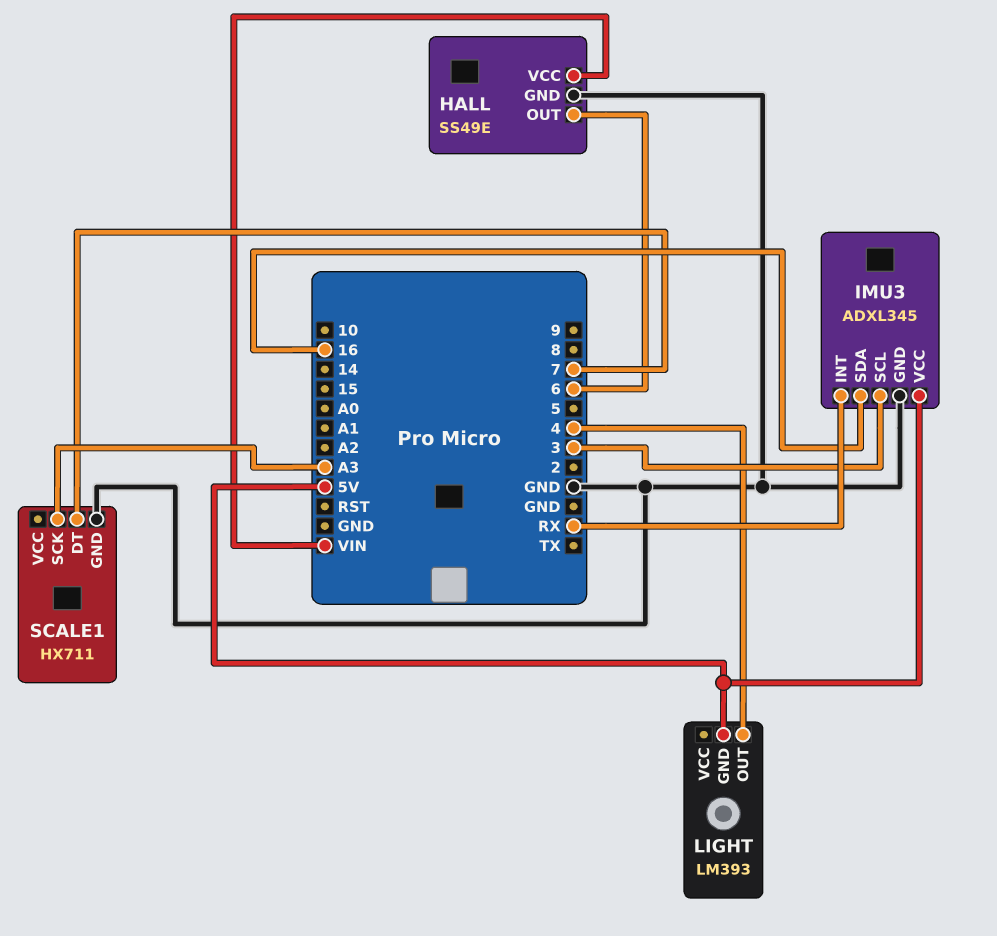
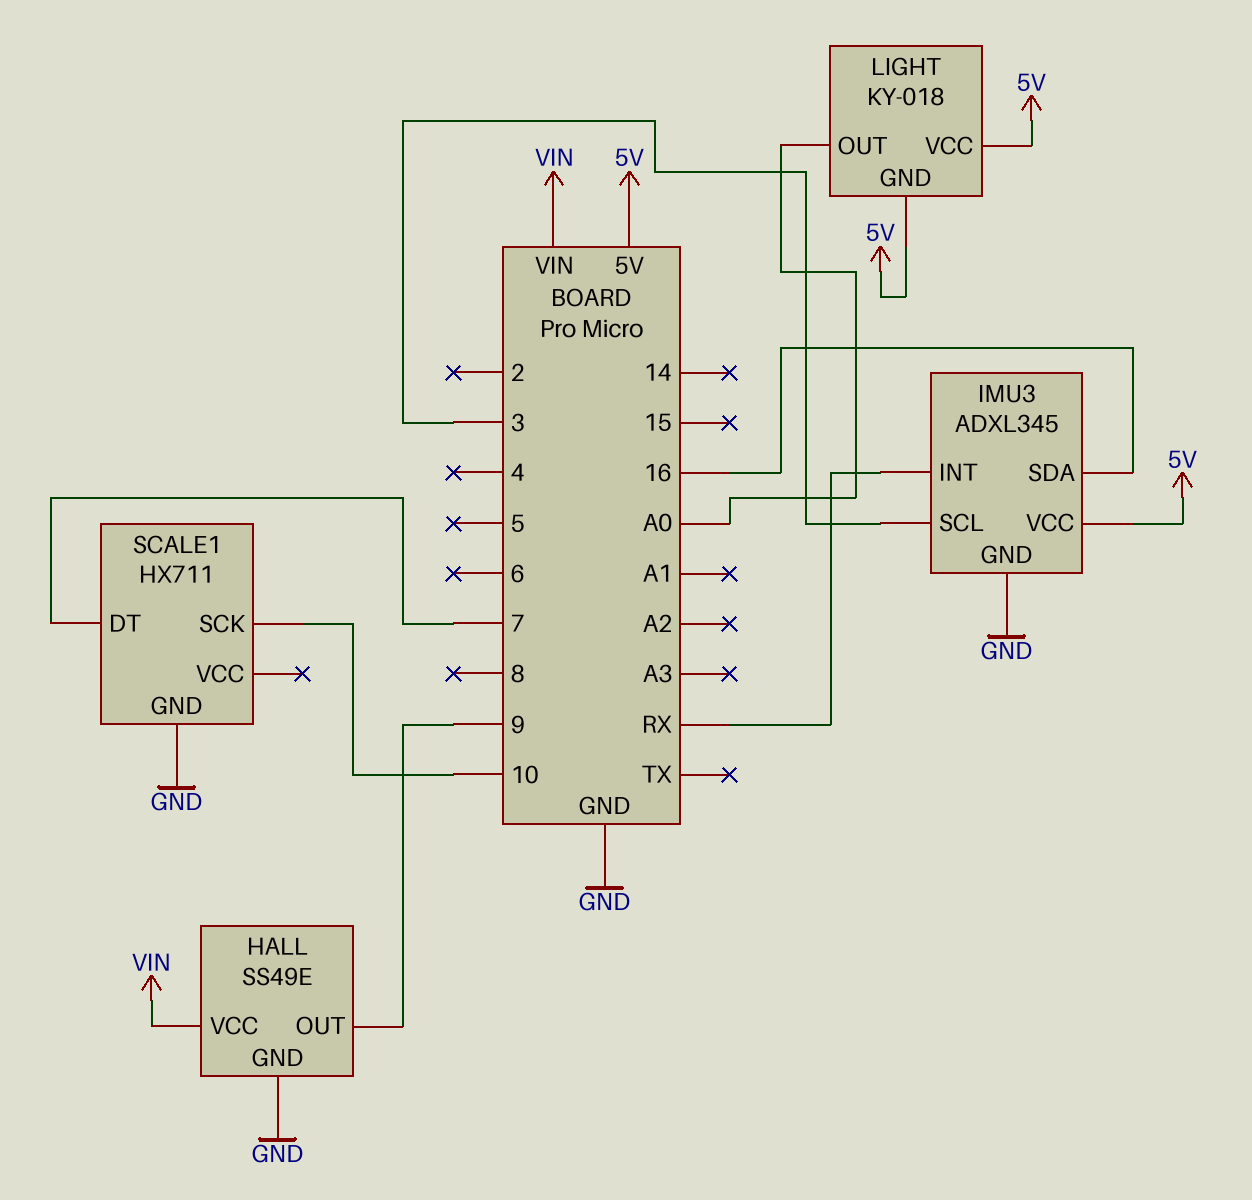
HALL pin OUT: 6 -> 9
LIGHT: LM393 -> KY-018
LIGHT pin OUT: 4 -> A0
LIGHT pin VCC: none -> 5V
SCALE1 pin SCK: A3 -> 10

